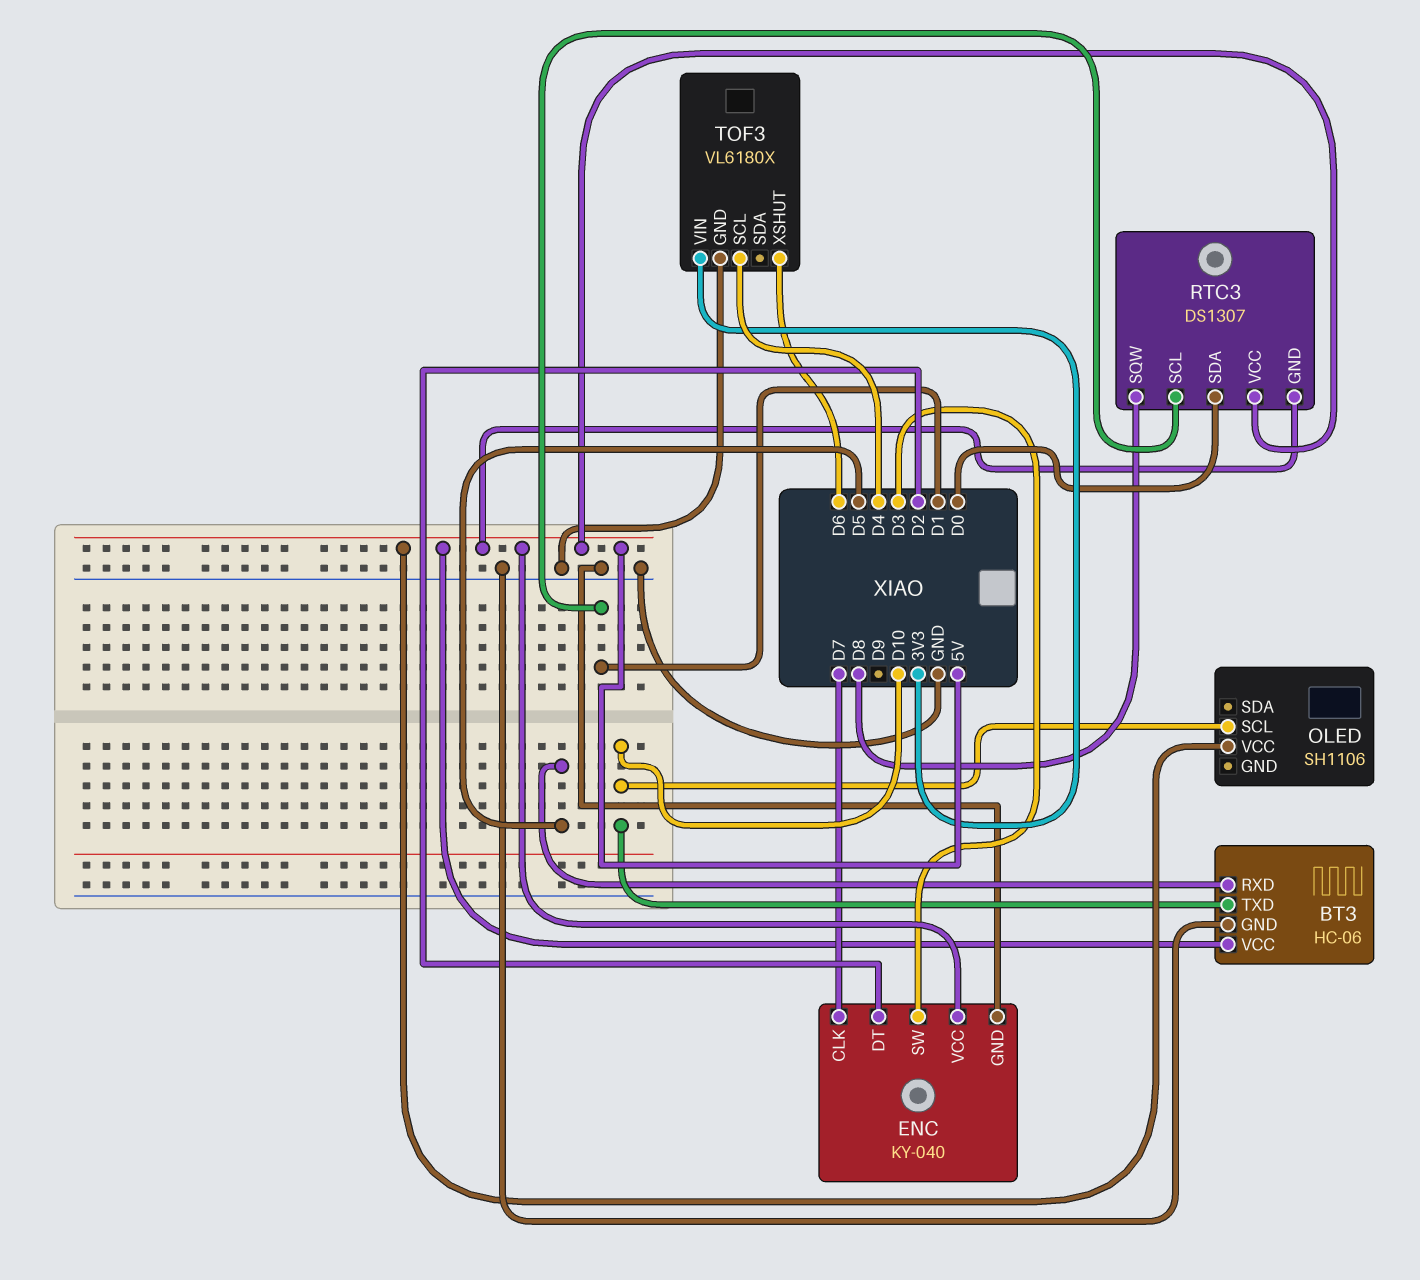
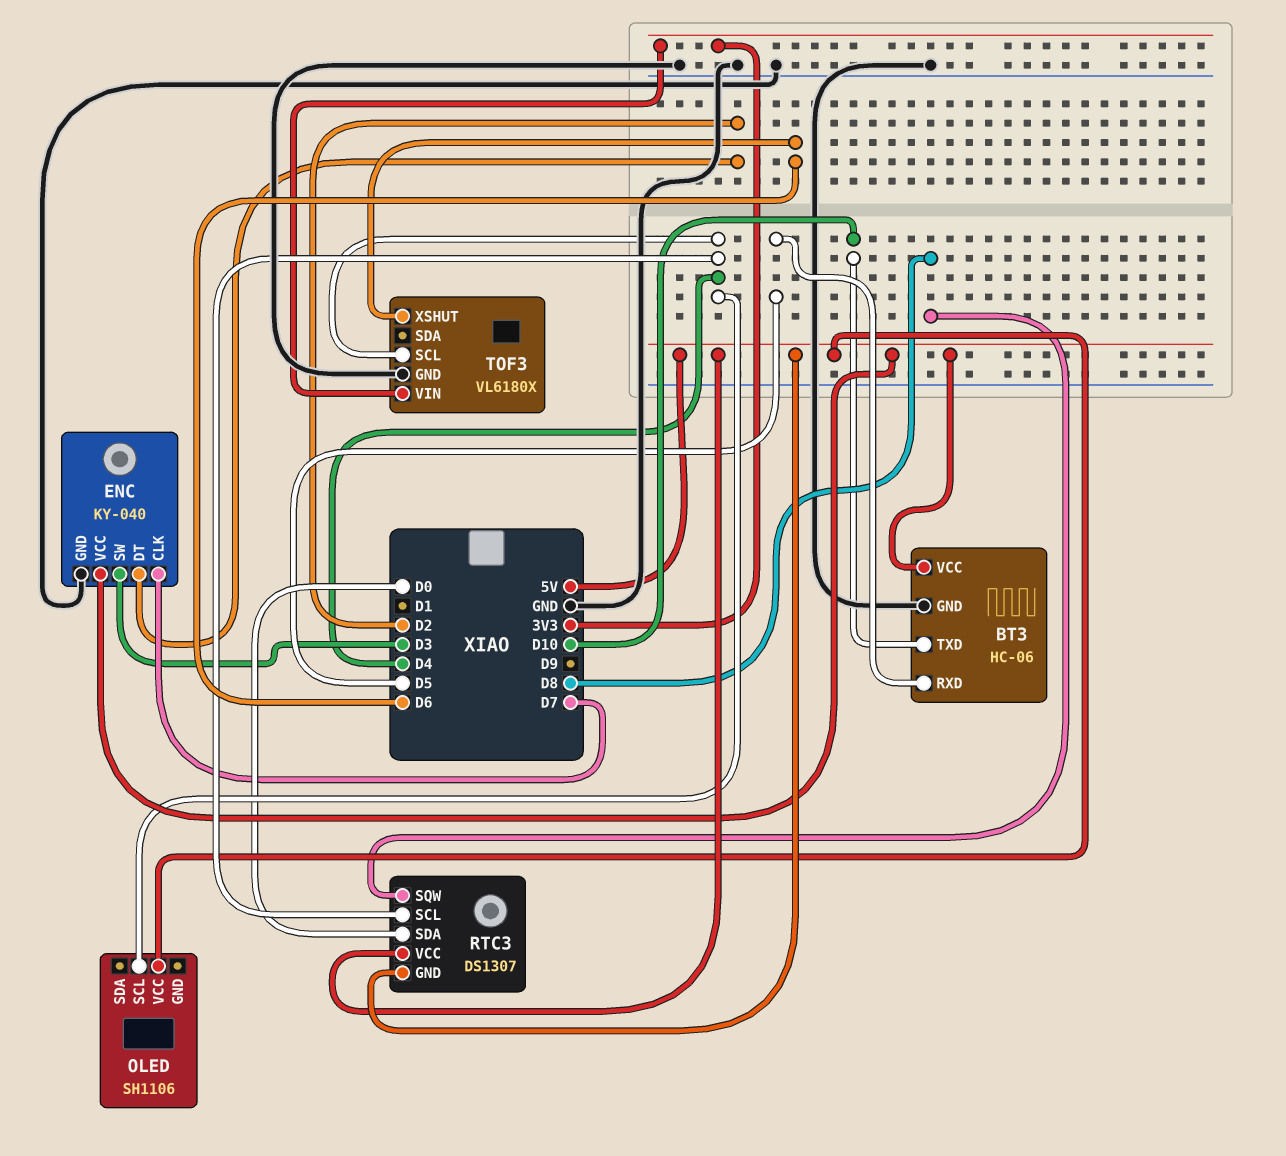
OLED pin SCL: D10 -> D4
RTC3 pin SCL: D1 -> D4

